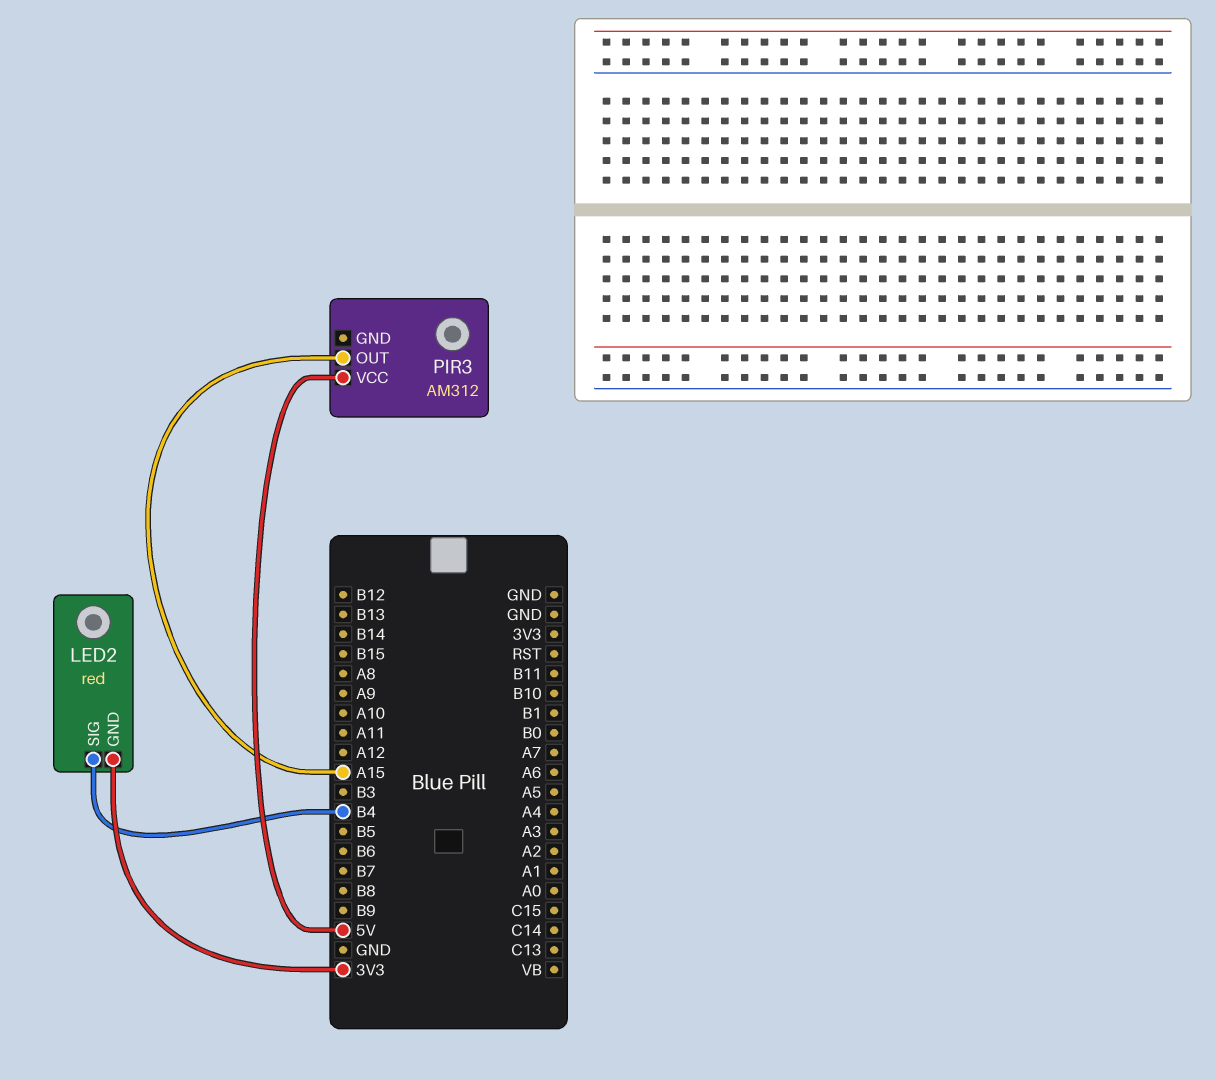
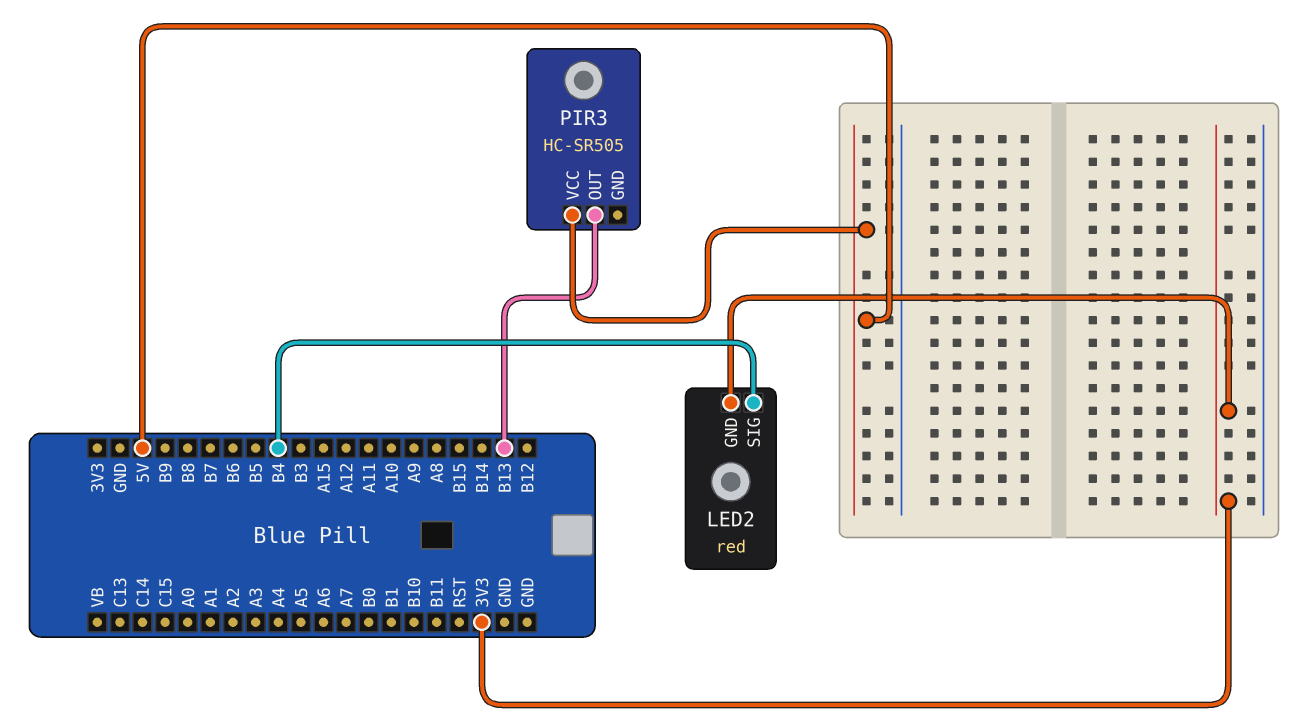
PIR3: AM312 -> HC-SR505
PIR3 pin OUT: A15 -> B13

